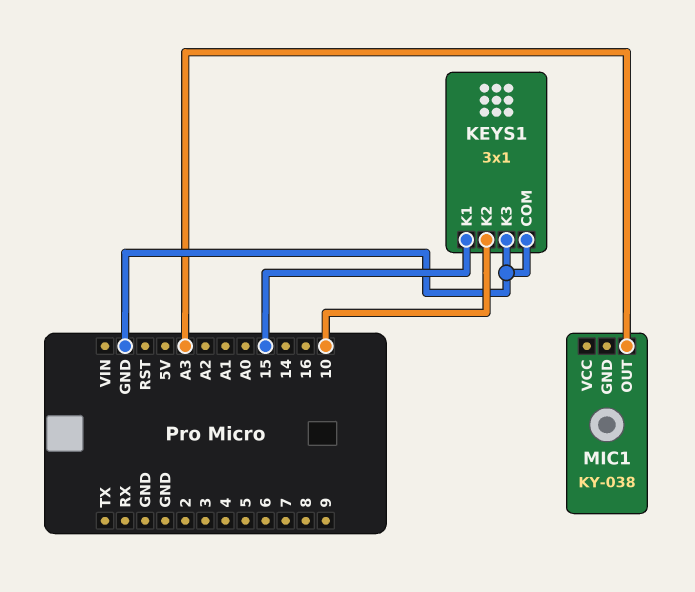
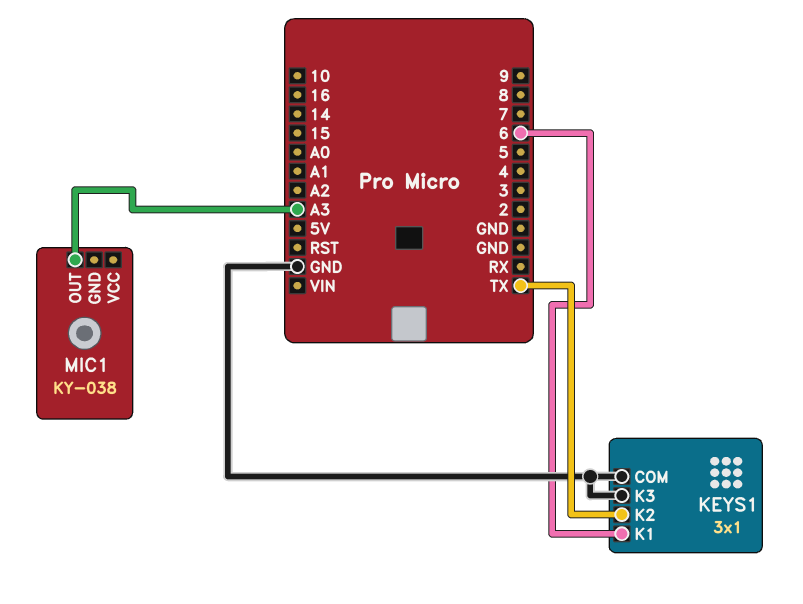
KEYS1 pin K1: 15 -> 6
KEYS1 pin K2: 10 -> TX

